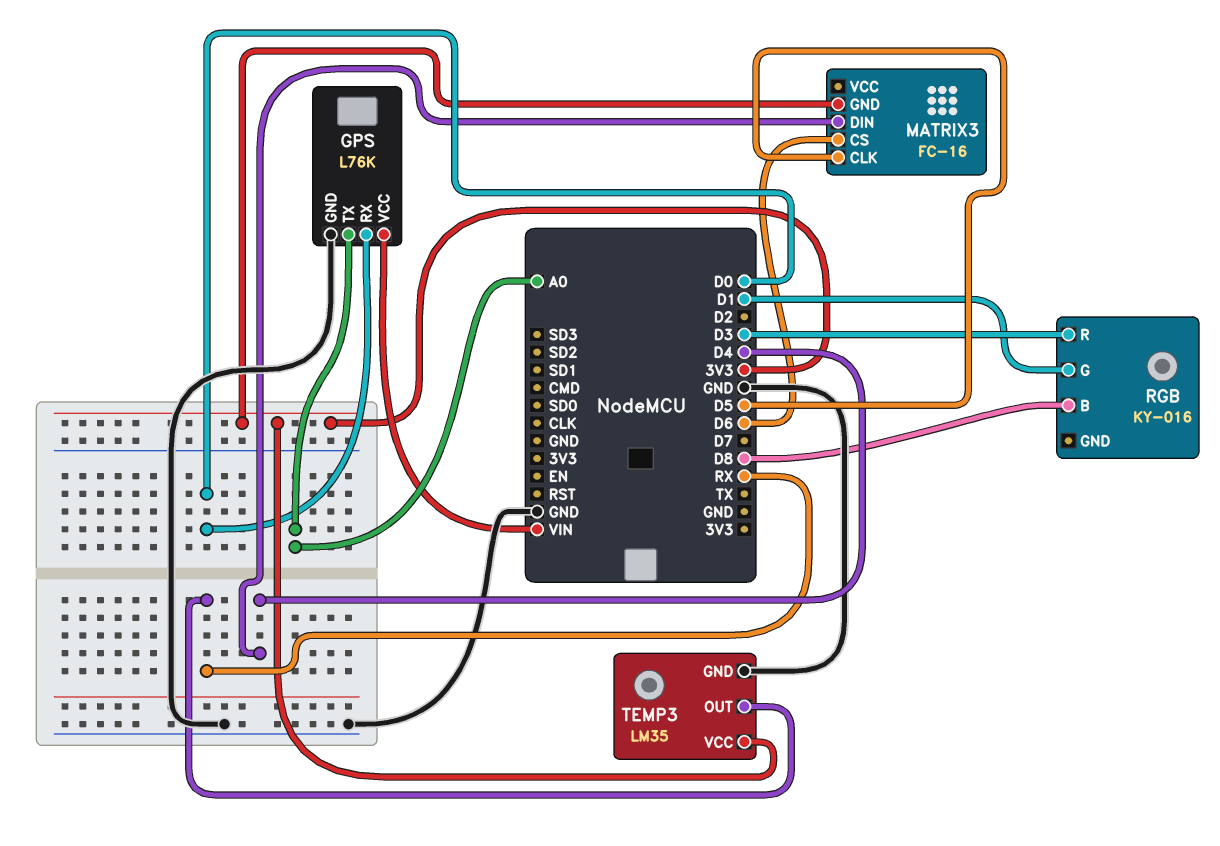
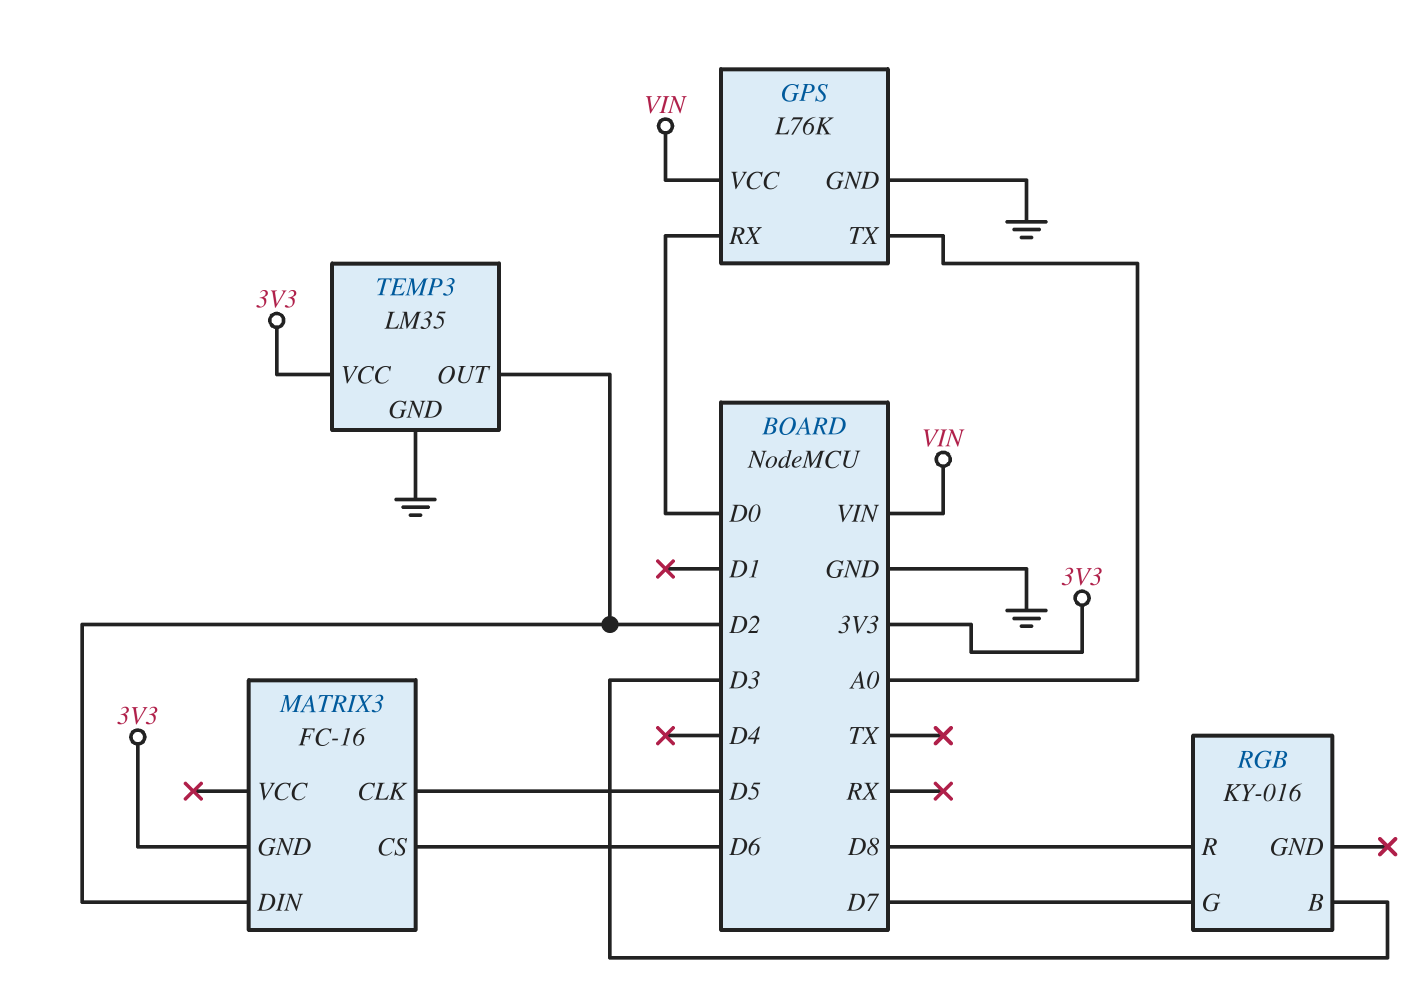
MATRIX3 pin DIN: D4 -> D2
RGB pin B: D8 -> D3
RGB pin G: D1 -> D7
RGB pin R: D3 -> D8
TEMP3 pin OUT: RX -> D2

